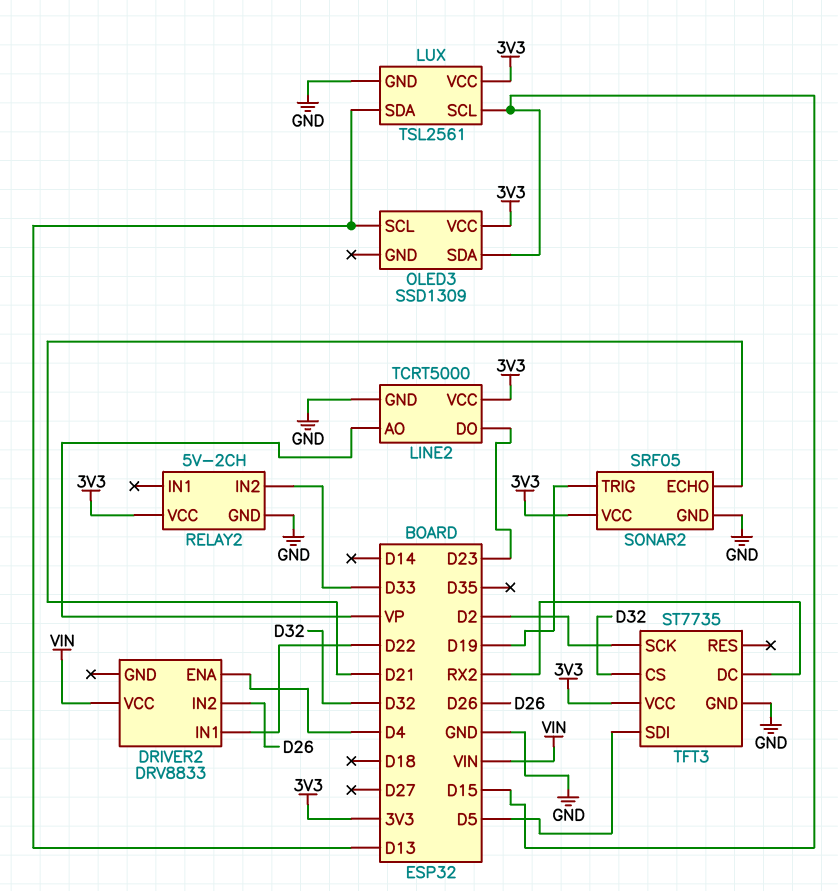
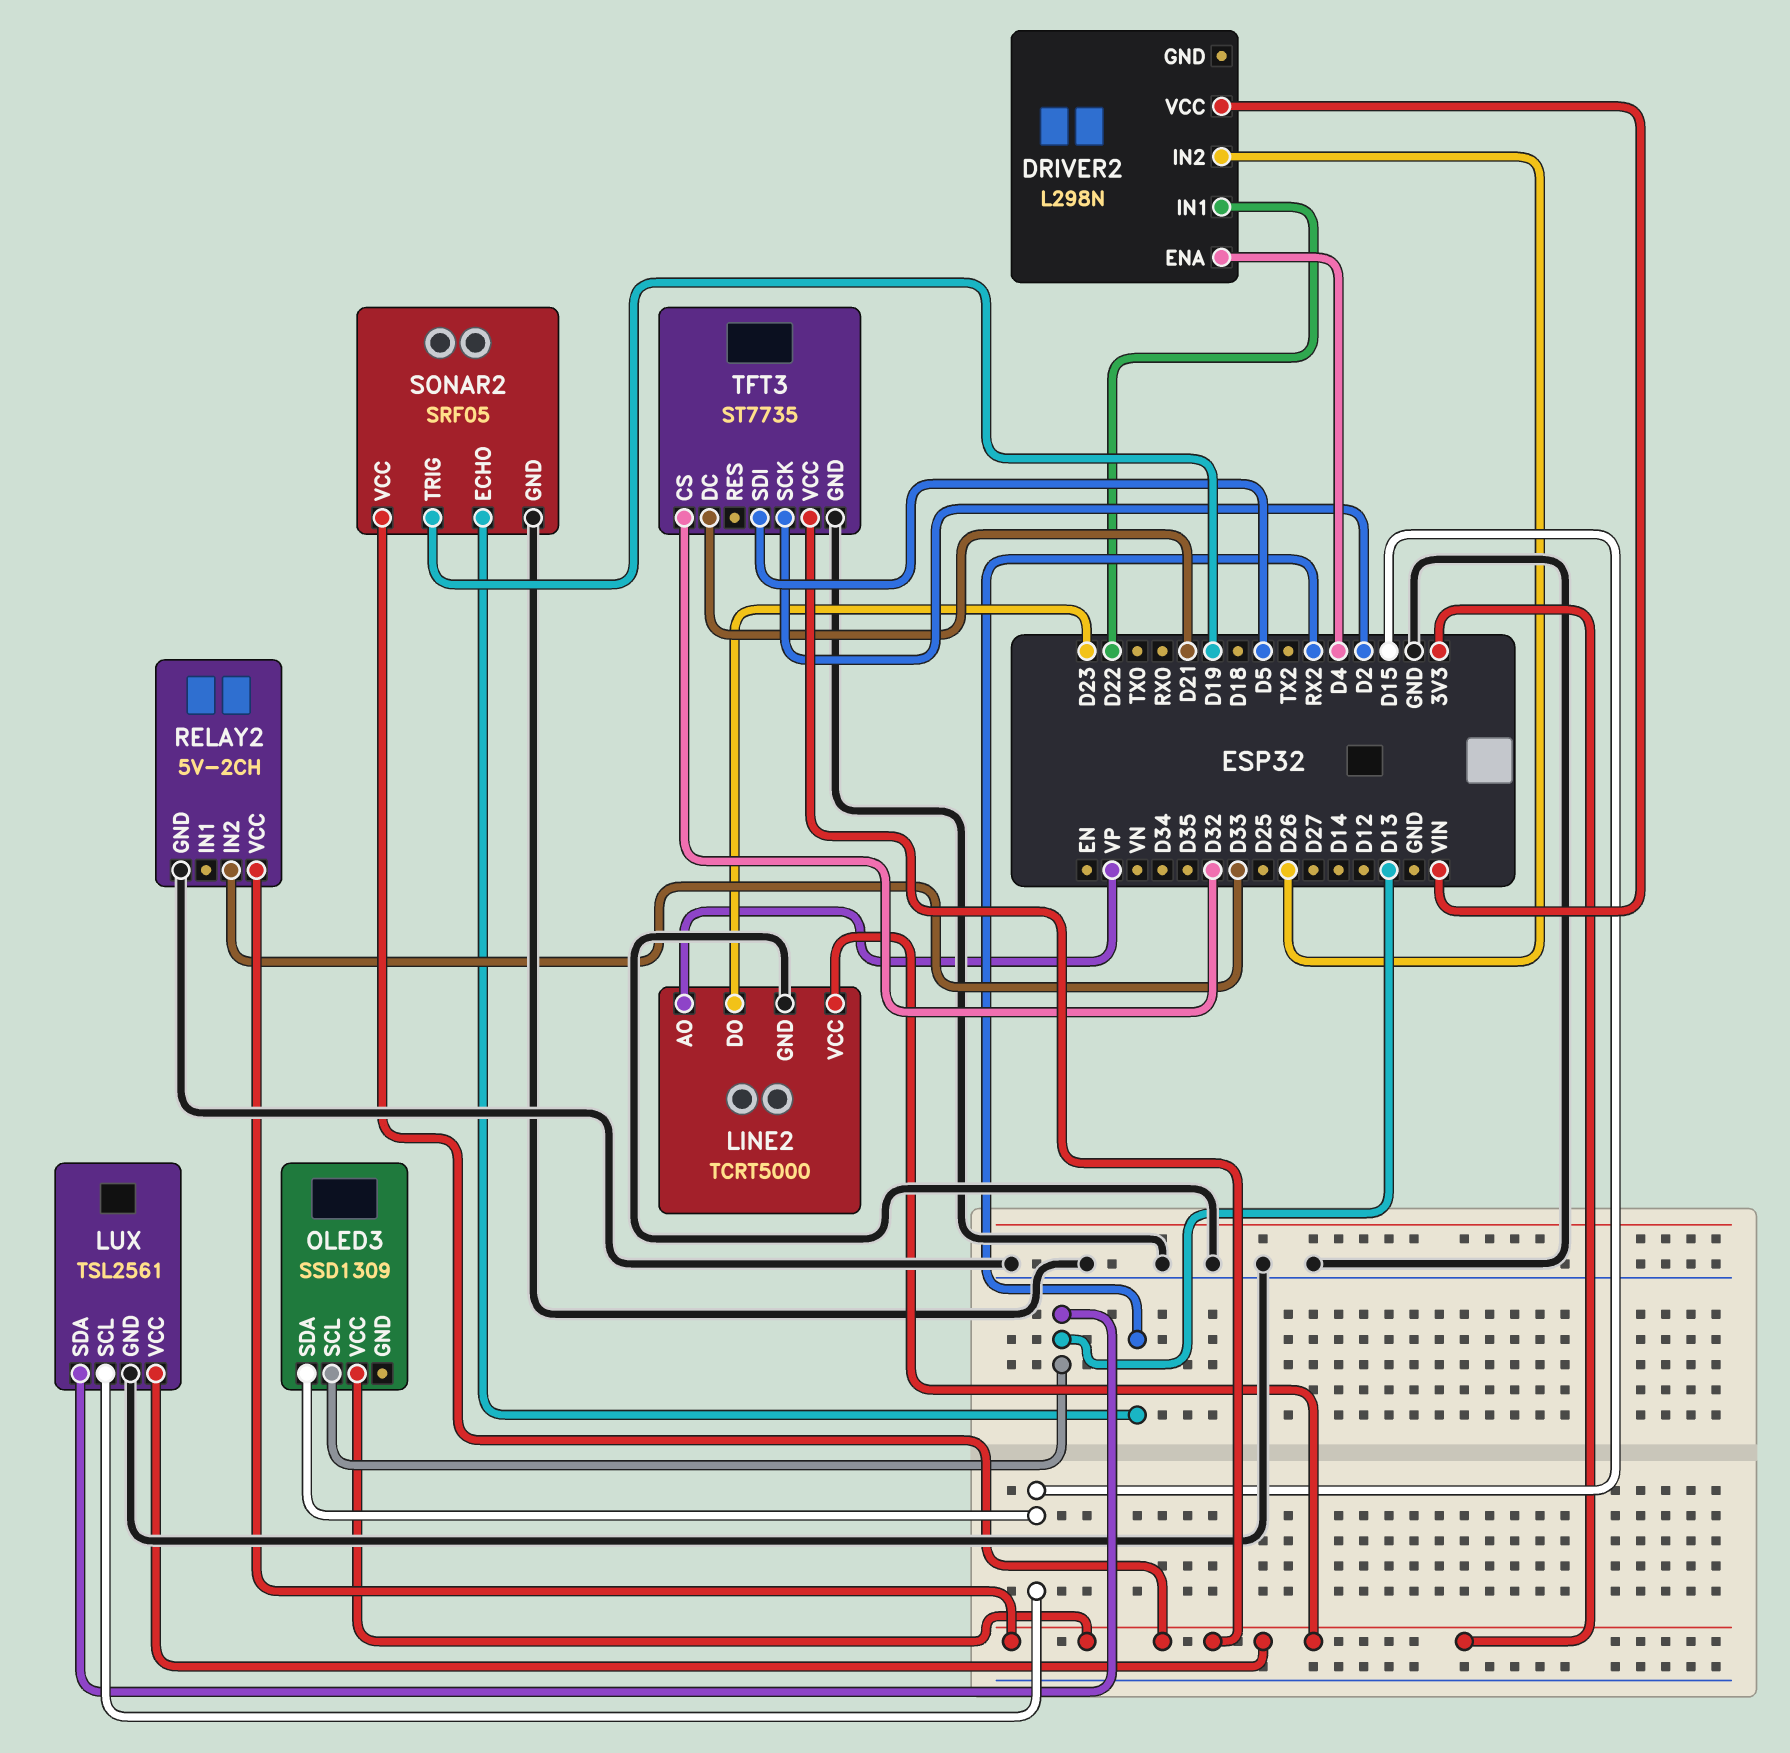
DRIVER2: DRV8833 -> L298N
SONAR2 pin ECHO: D21 -> RX2
TFT3 pin DC: RX2 -> D21

